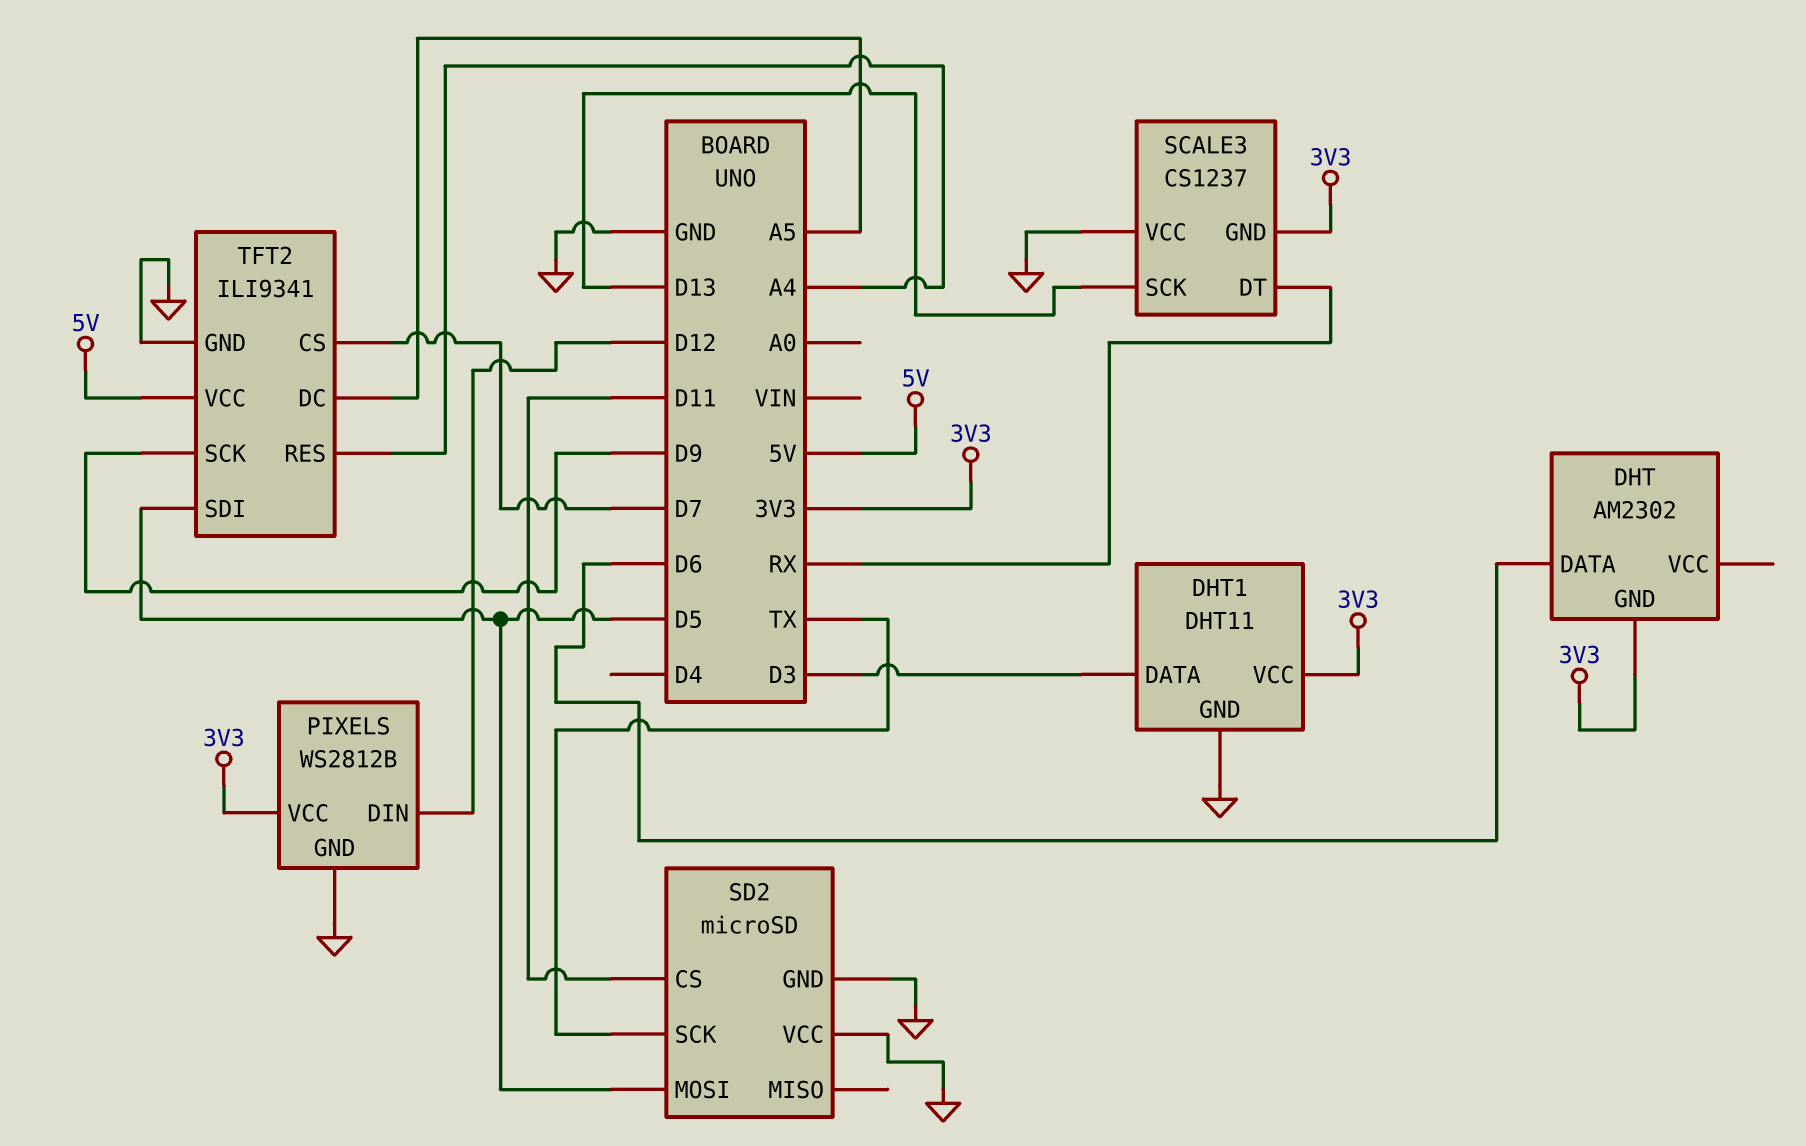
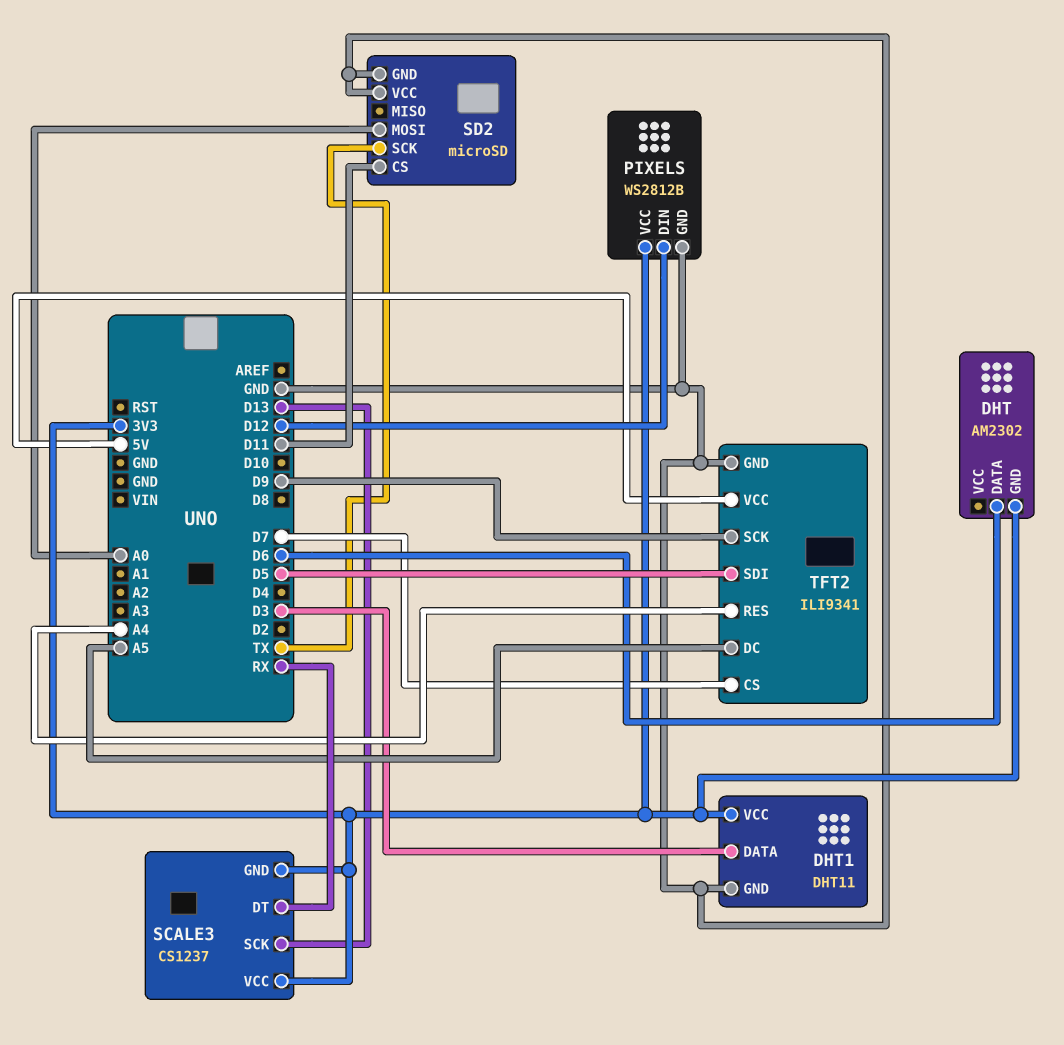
SCALE3 pin VCC: GND -> 3V3
SD2 pin MOSI: D5 -> A0

